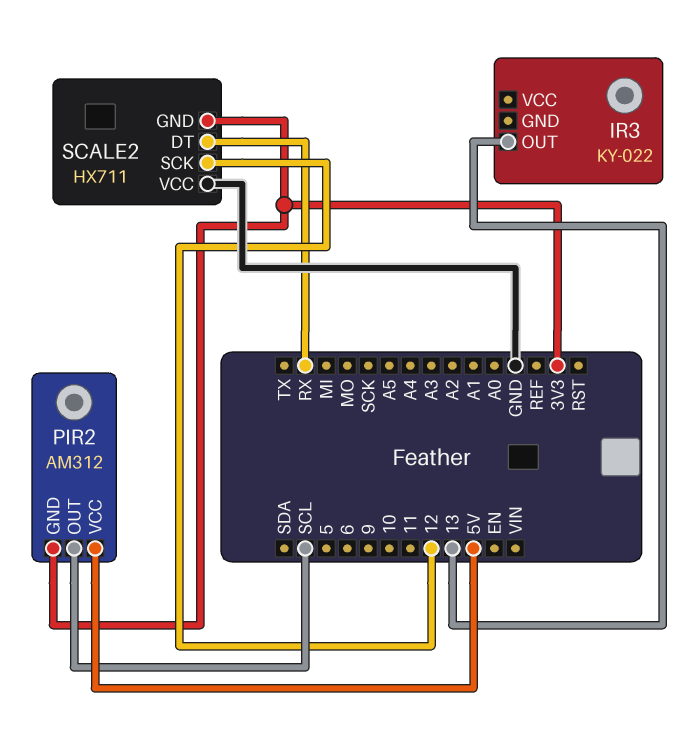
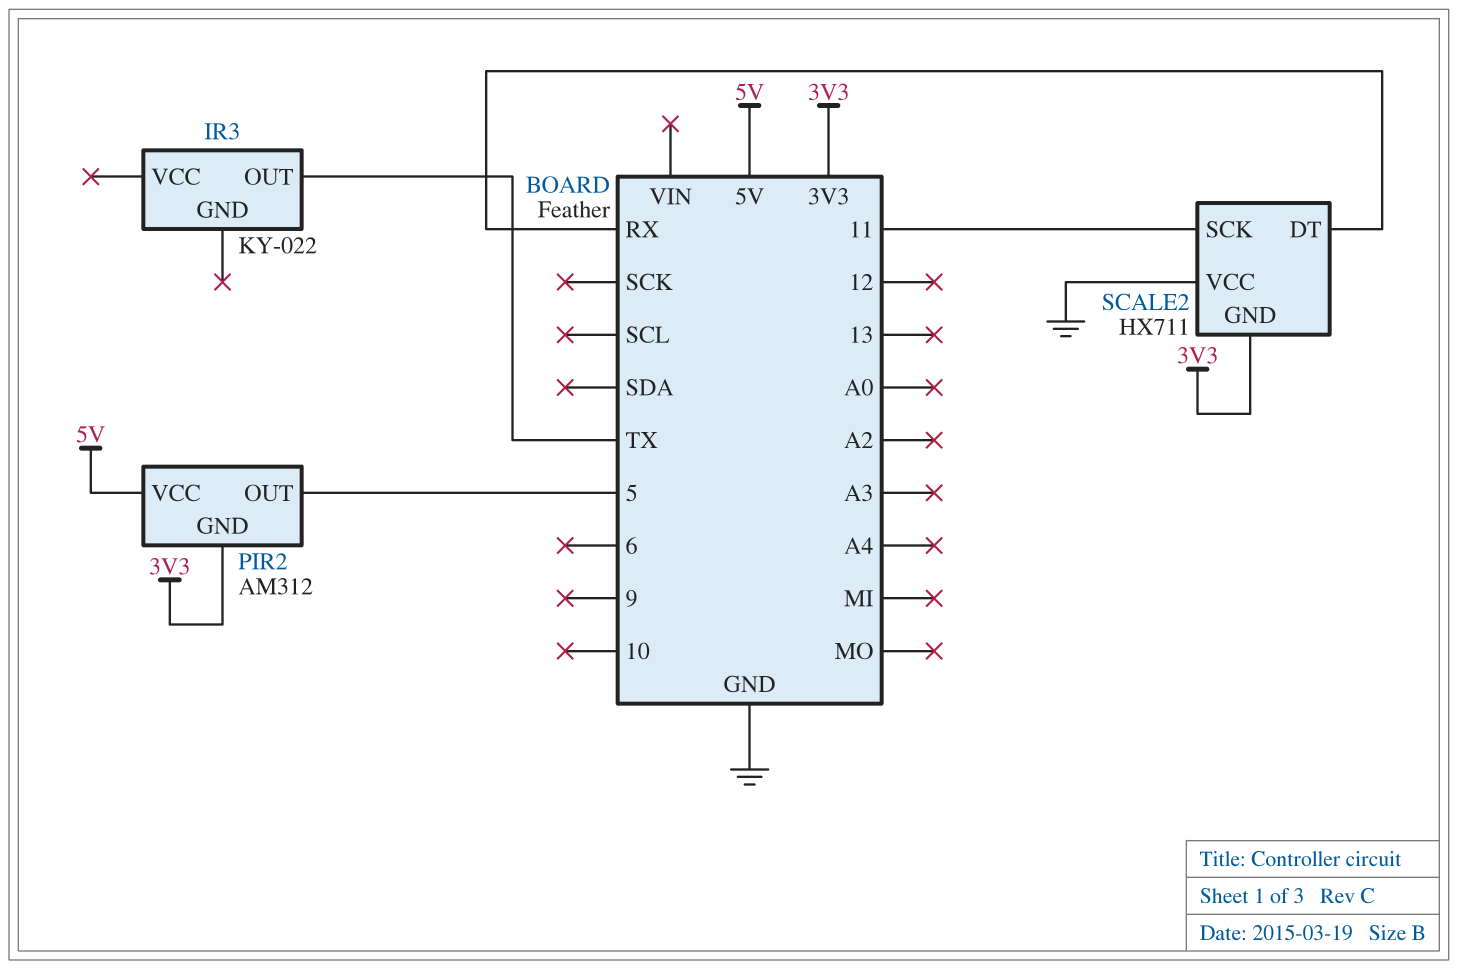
IR3 pin OUT: 13 -> TX
PIR2 pin OUT: SCL -> 5
SCALE2 pin SCK: 12 -> 11

